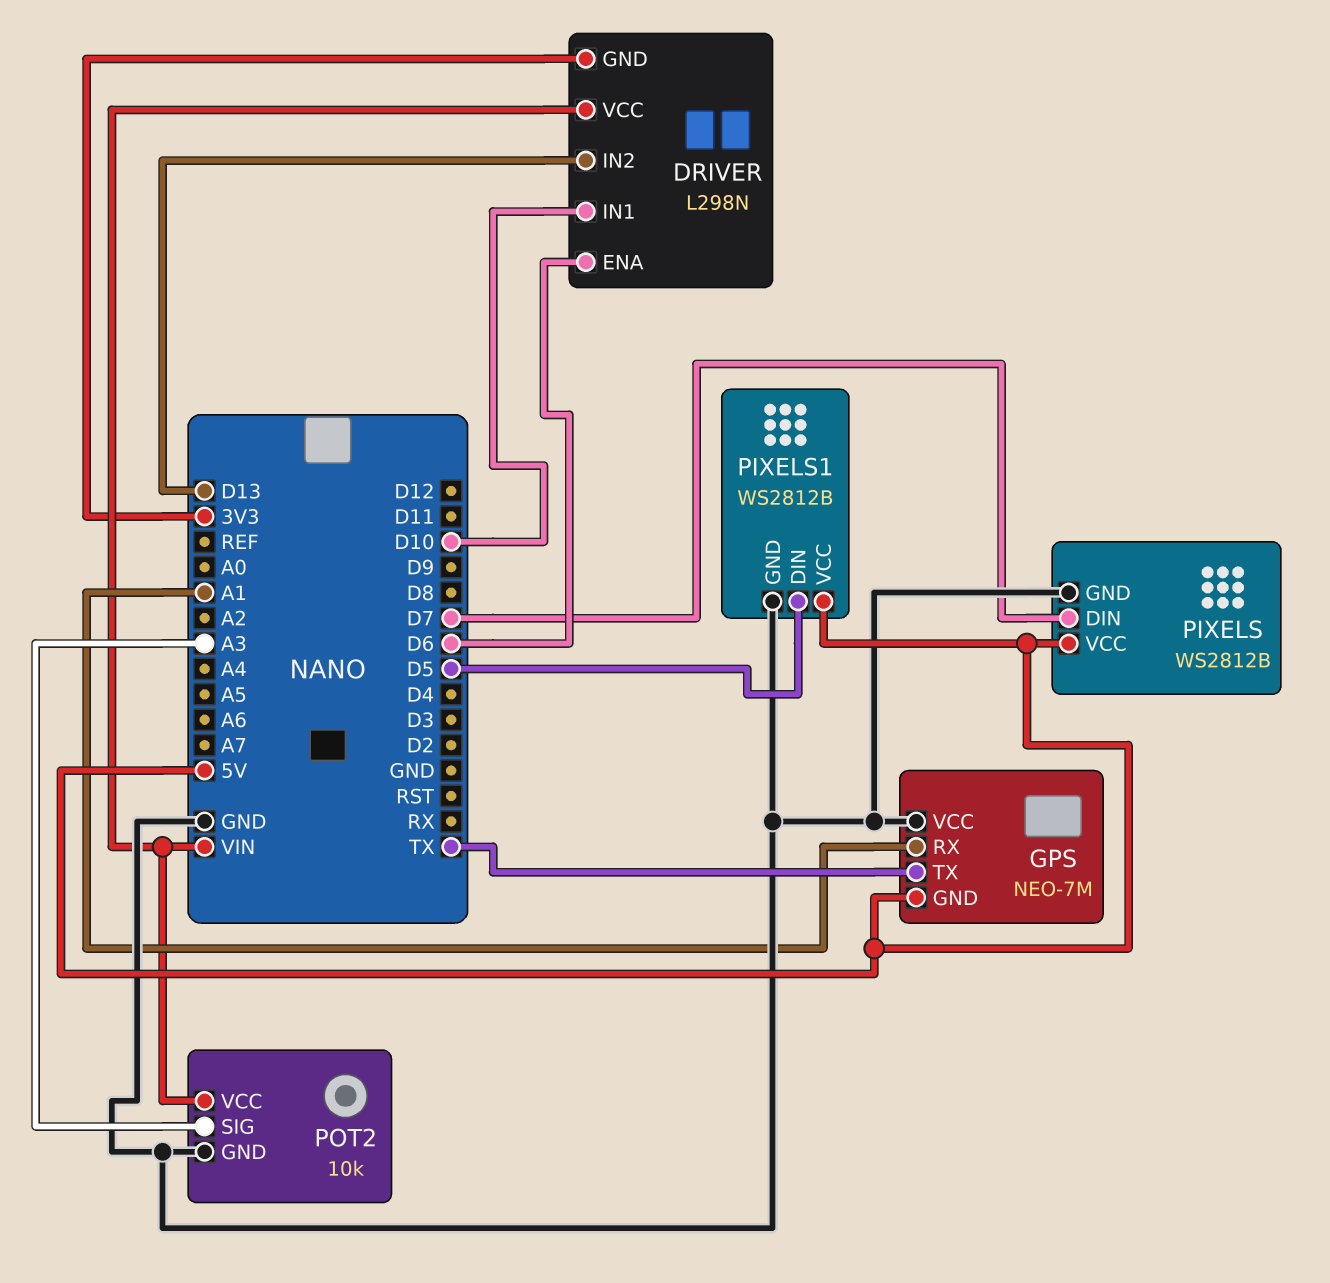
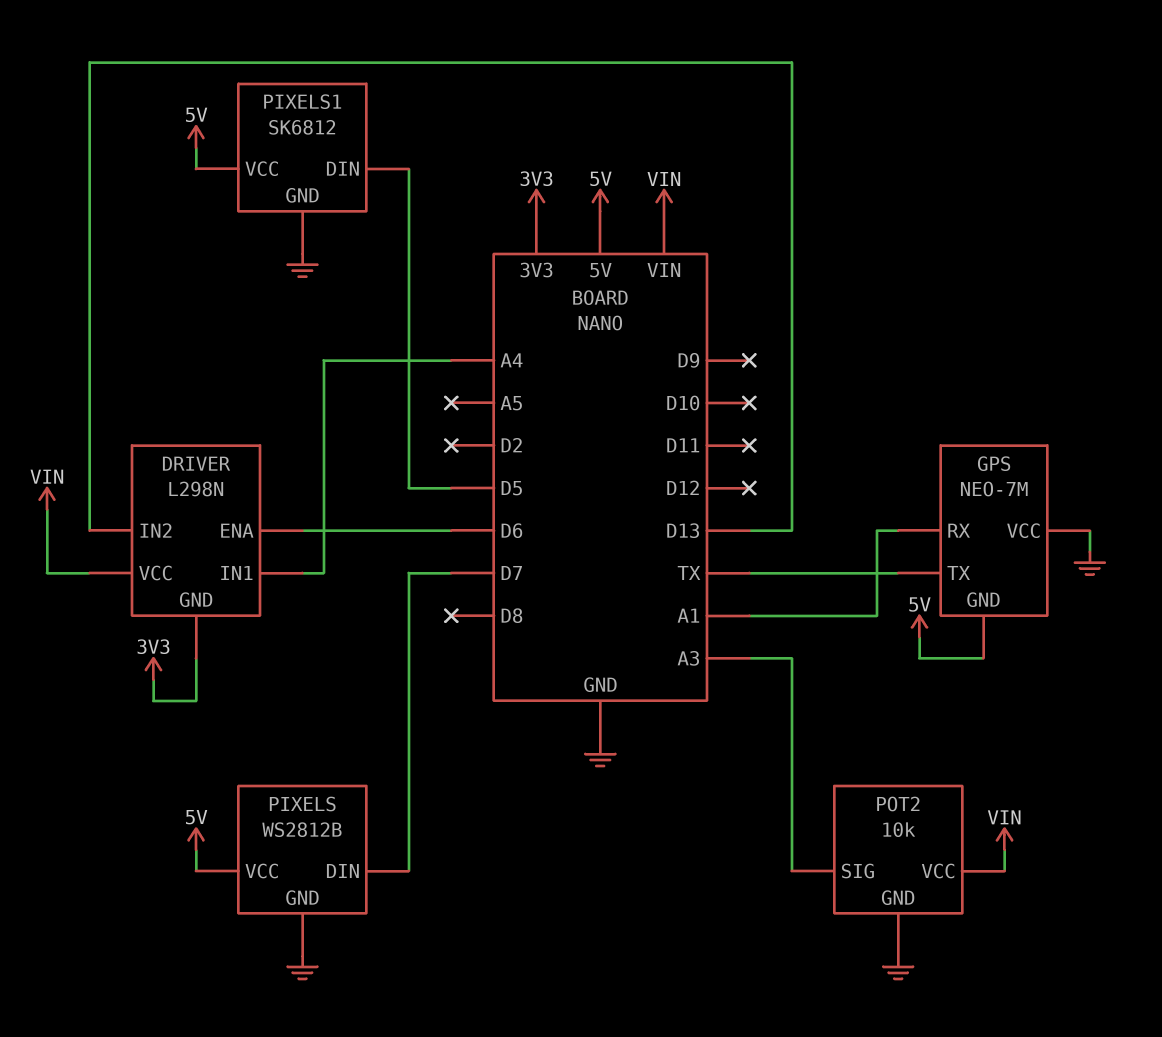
DRIVER pin IN1: D10 -> A4
PIXELS1: WS2812B -> SK6812

